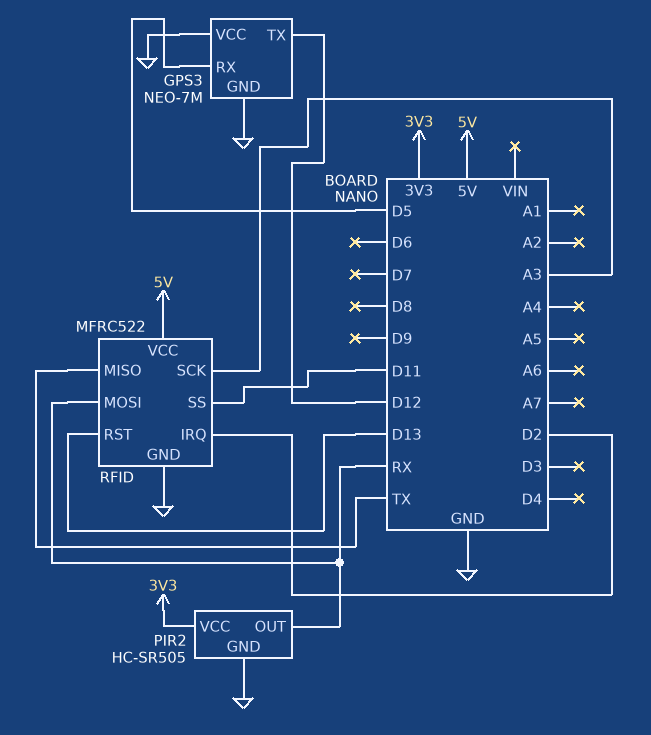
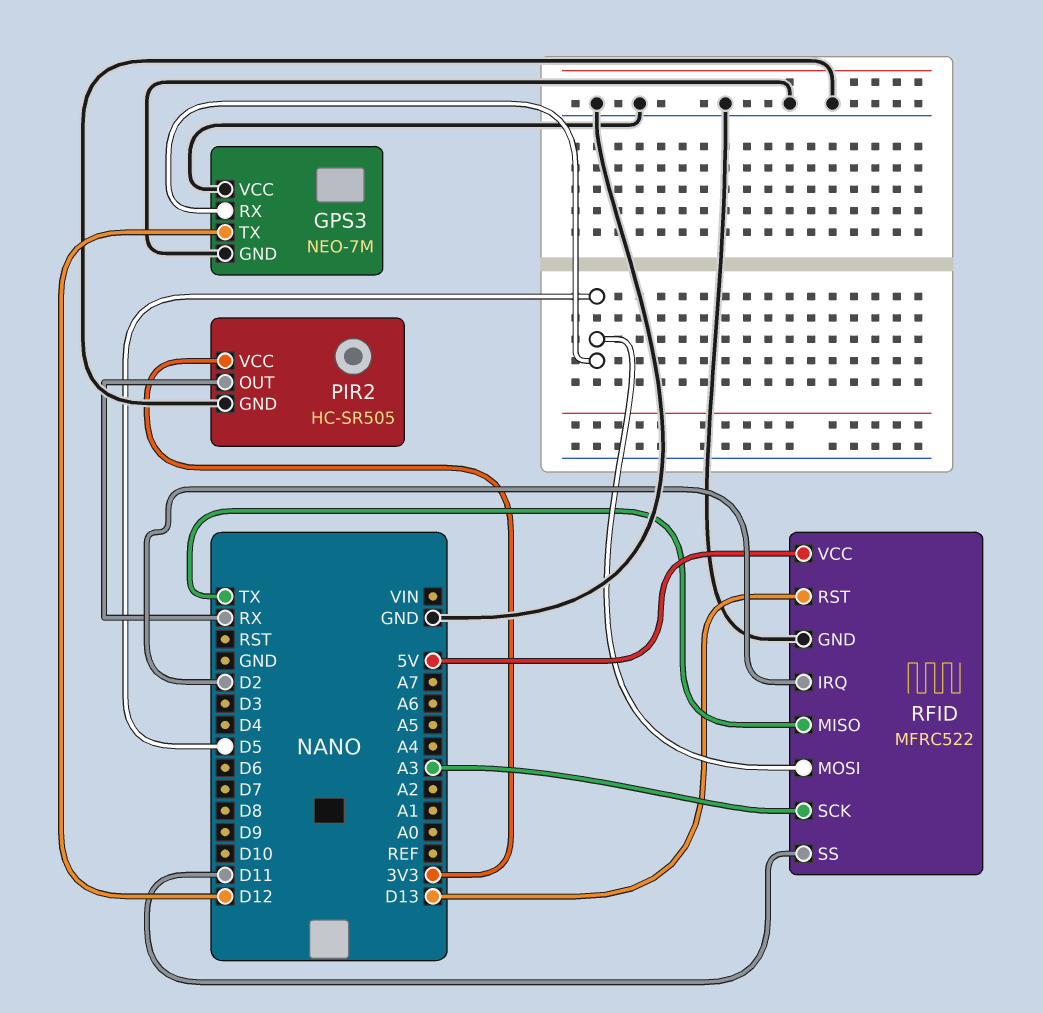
RFID pin MOSI: RX -> D5

